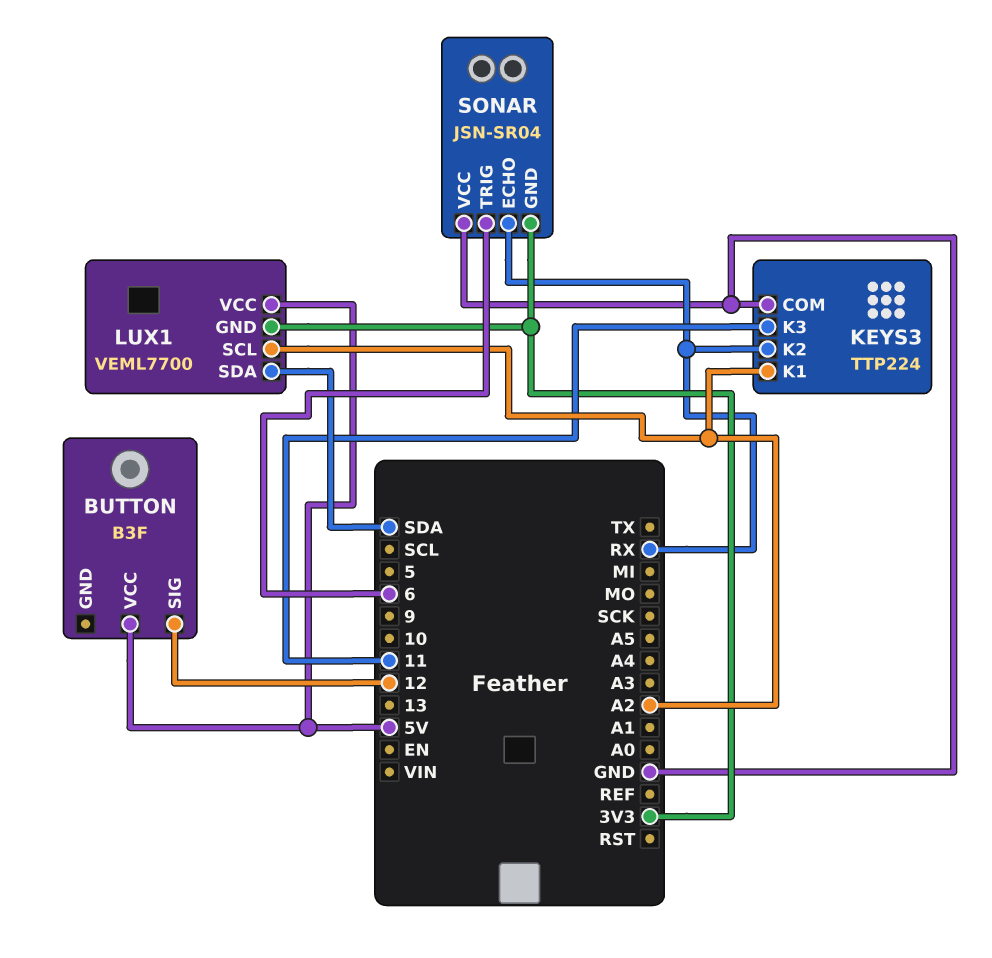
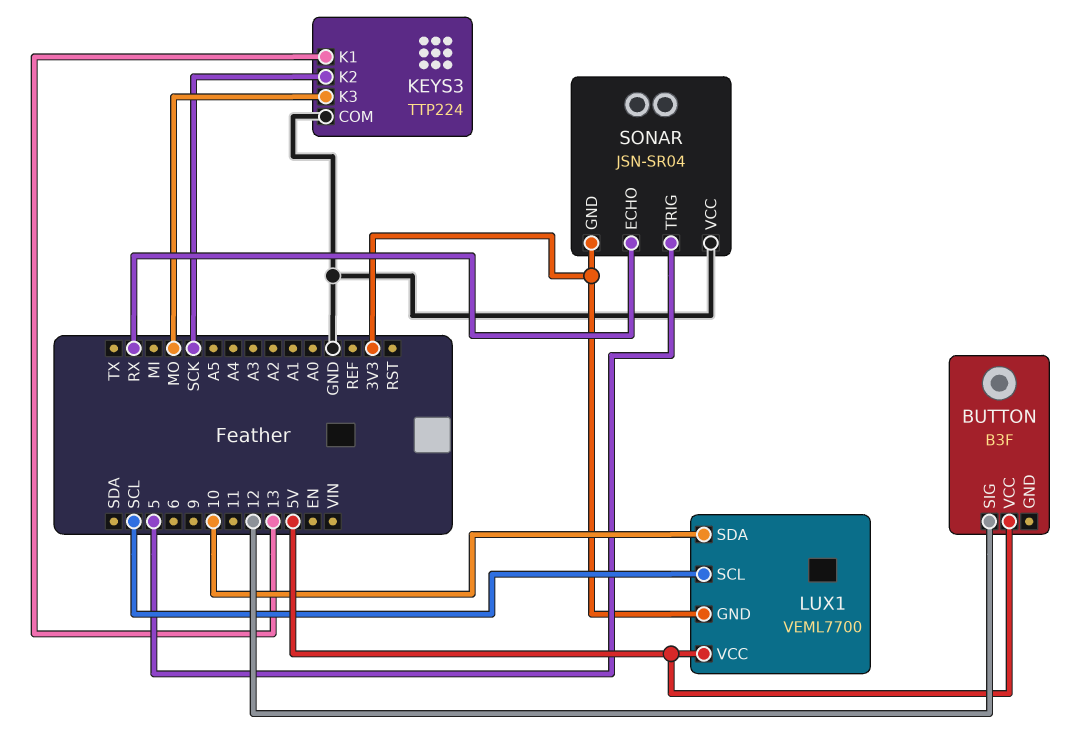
KEYS3 pin K1: A2 -> 13
KEYS3 pin K2: RX -> SCK
KEYS3 pin K3: 11 -> MO
LUX1 pin SCL: A2 -> SCL
LUX1 pin SDA: SDA -> 10
SONAR pin TRIG: 6 -> 5

